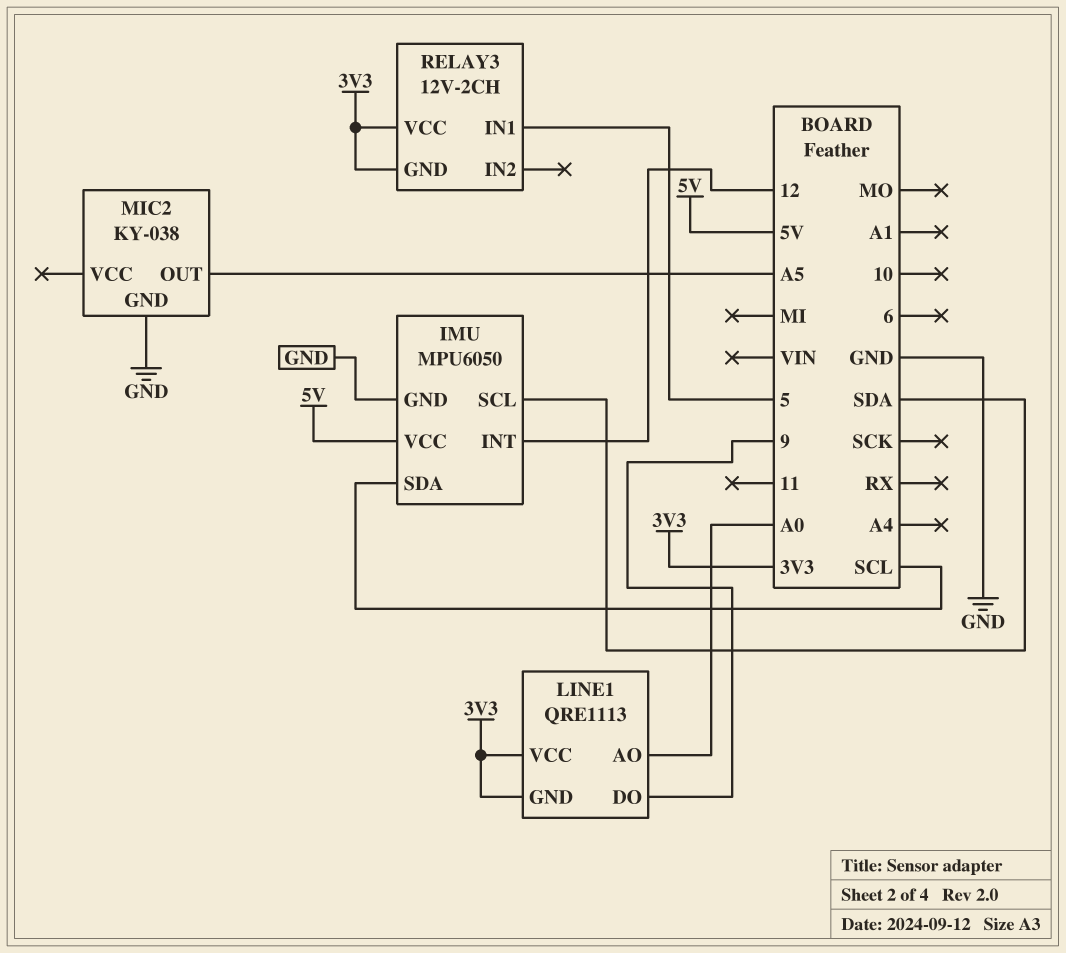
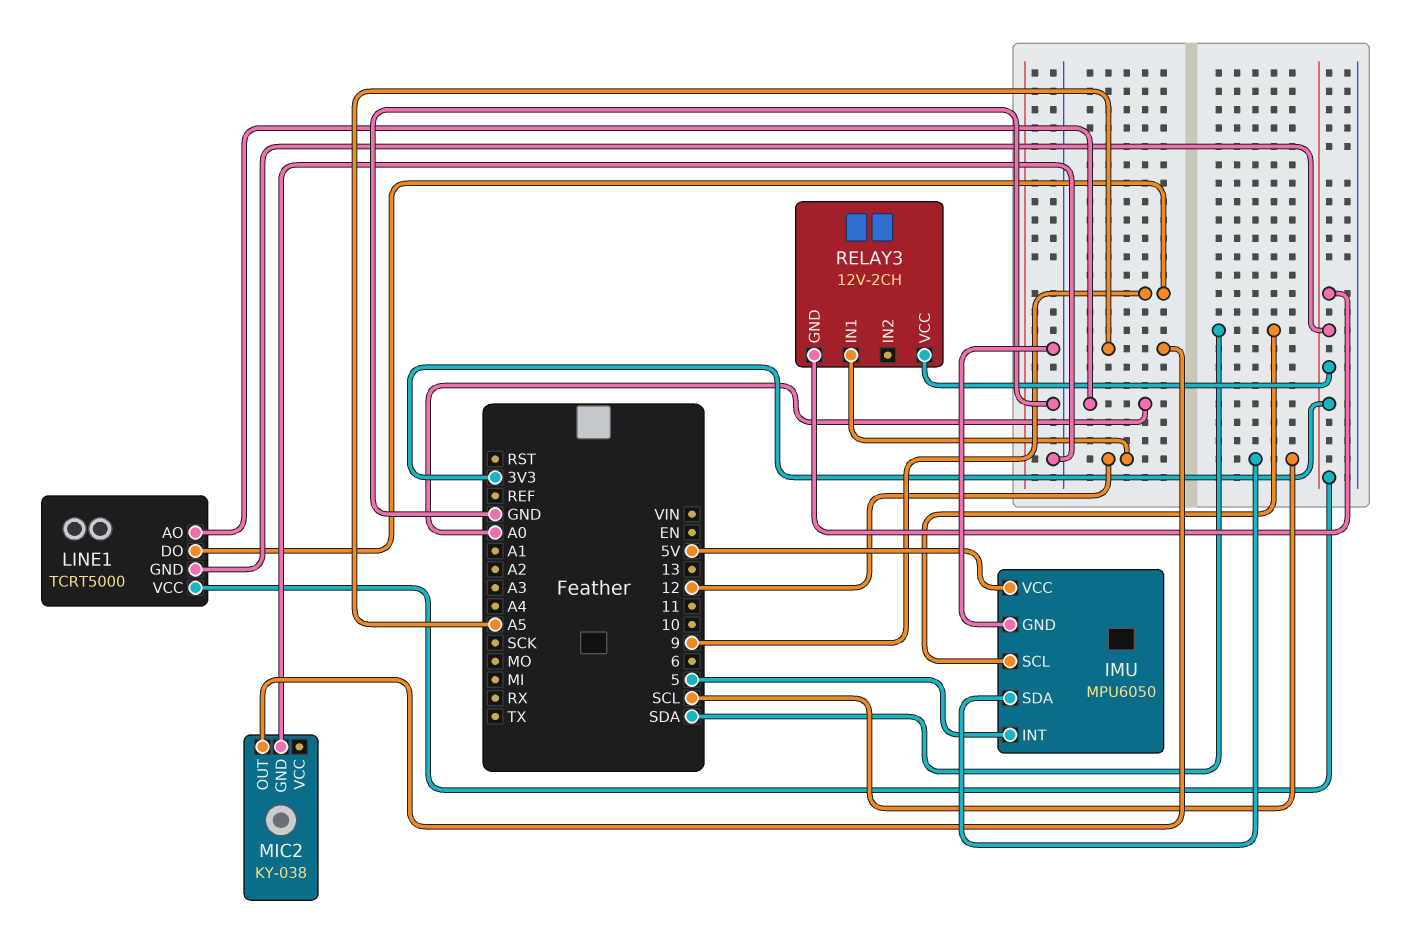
IMU pin INT: 12 -> 5
LINE1: QRE1113 -> TCRT5000
RELAY3 pin IN1: 5 -> 12

